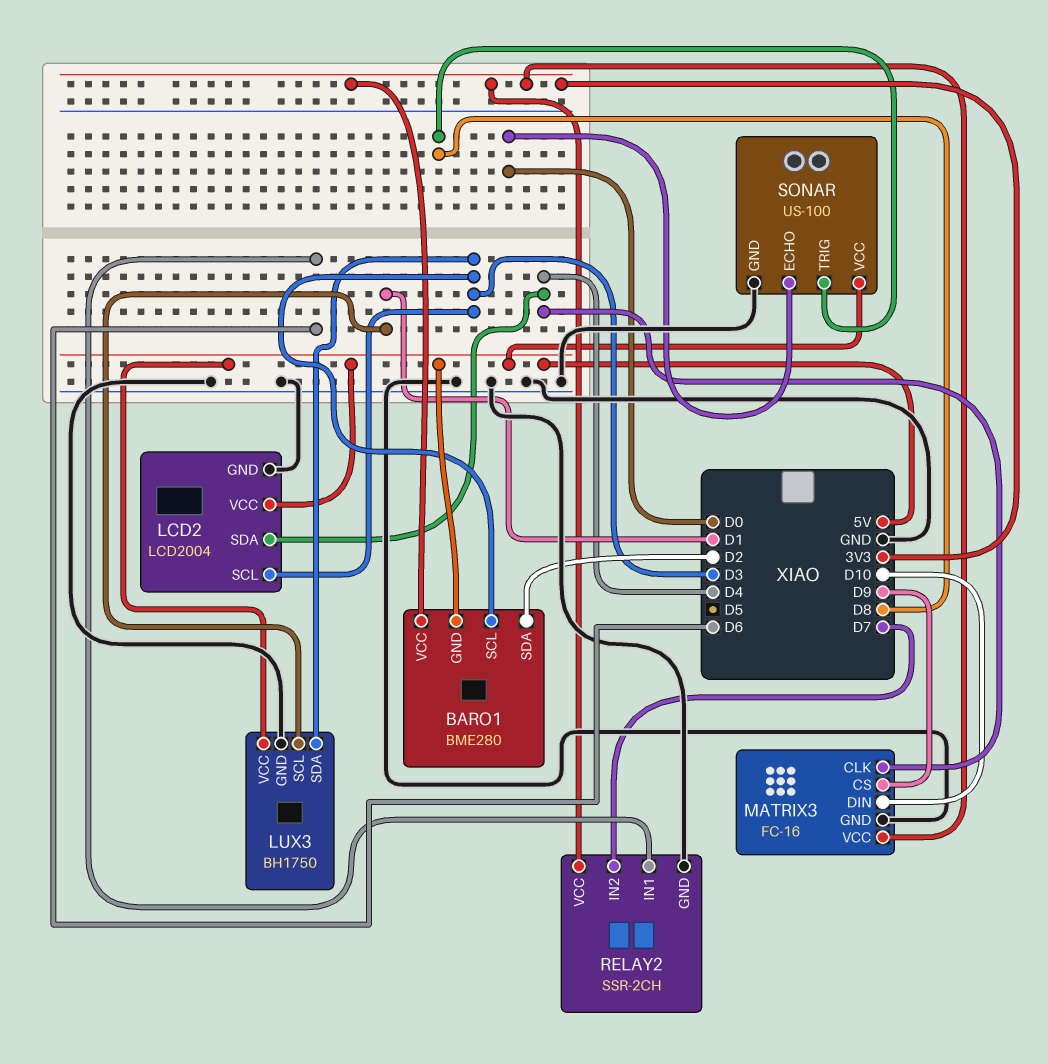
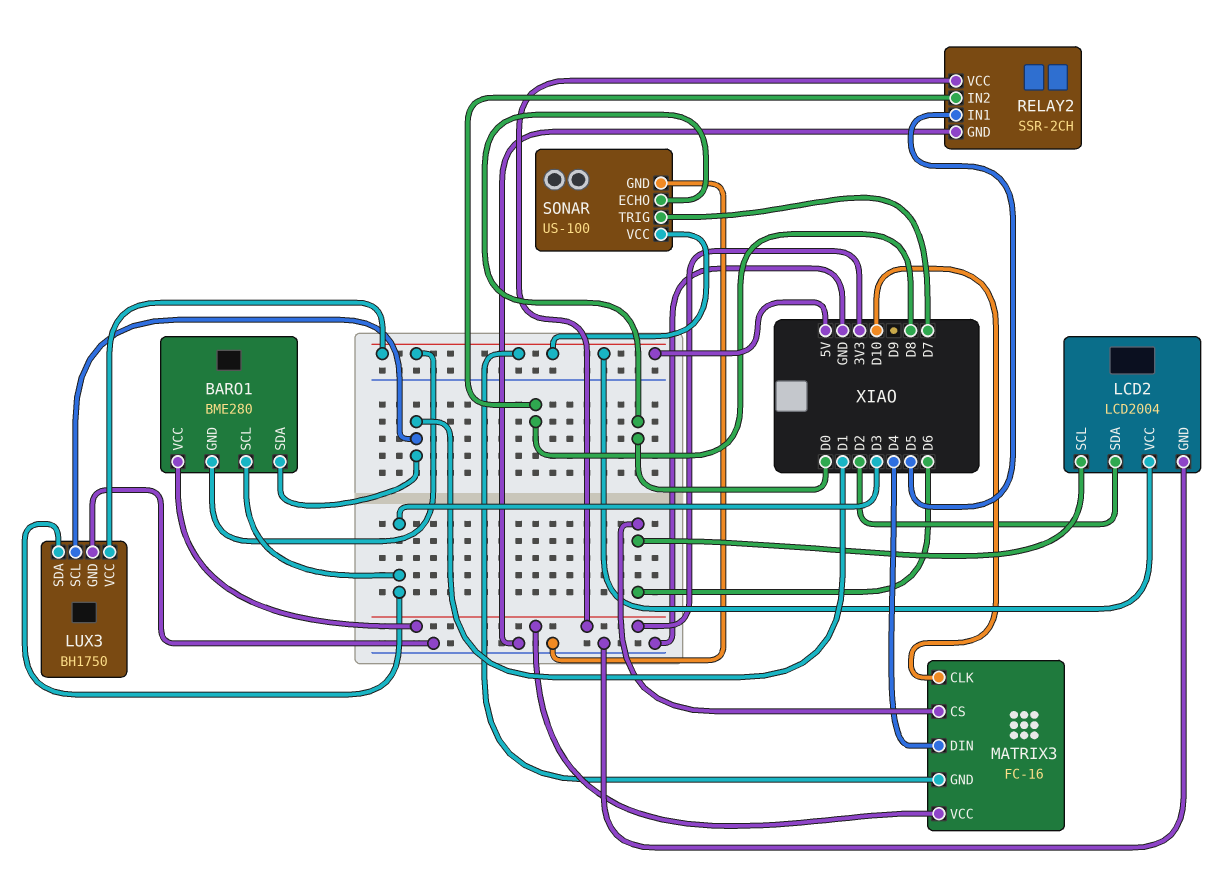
BARO1 pin SDA: D2 -> D1
LCD2 pin SCL: D3 -> D6
LCD2 pin SDA: D4 -> D2
MATRIX3 pin CLK: D4 -> D10
MATRIX3 pin CS: D9 -> D6
MATRIX3 pin DIN: D10 -> D4
MATRIX3 pin GND: GND -> 5V
RELAY2 pin IN1: D6 -> D5
RELAY2 pin IN2: D7 -> D8
SONAR pin TRIG: D8 -> D7

